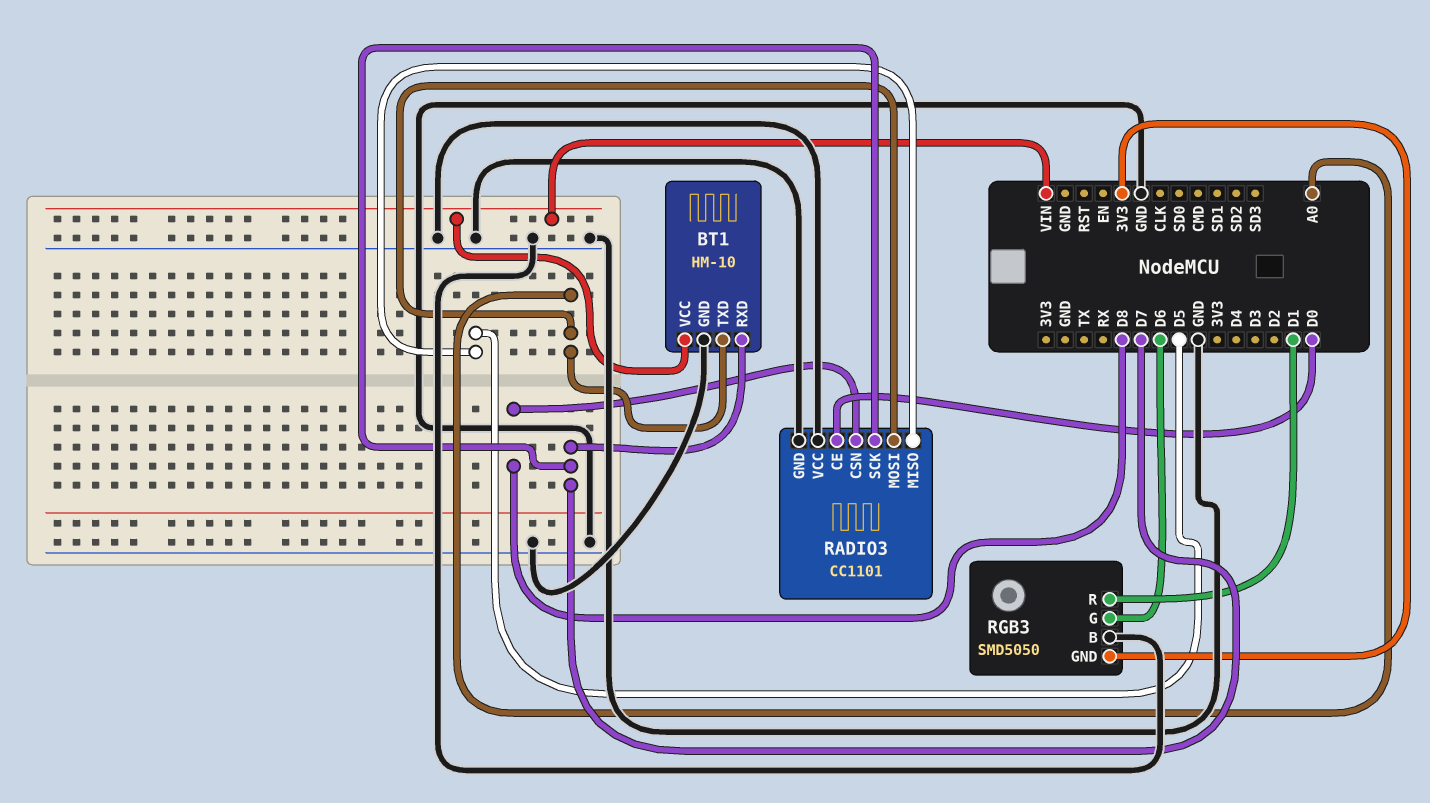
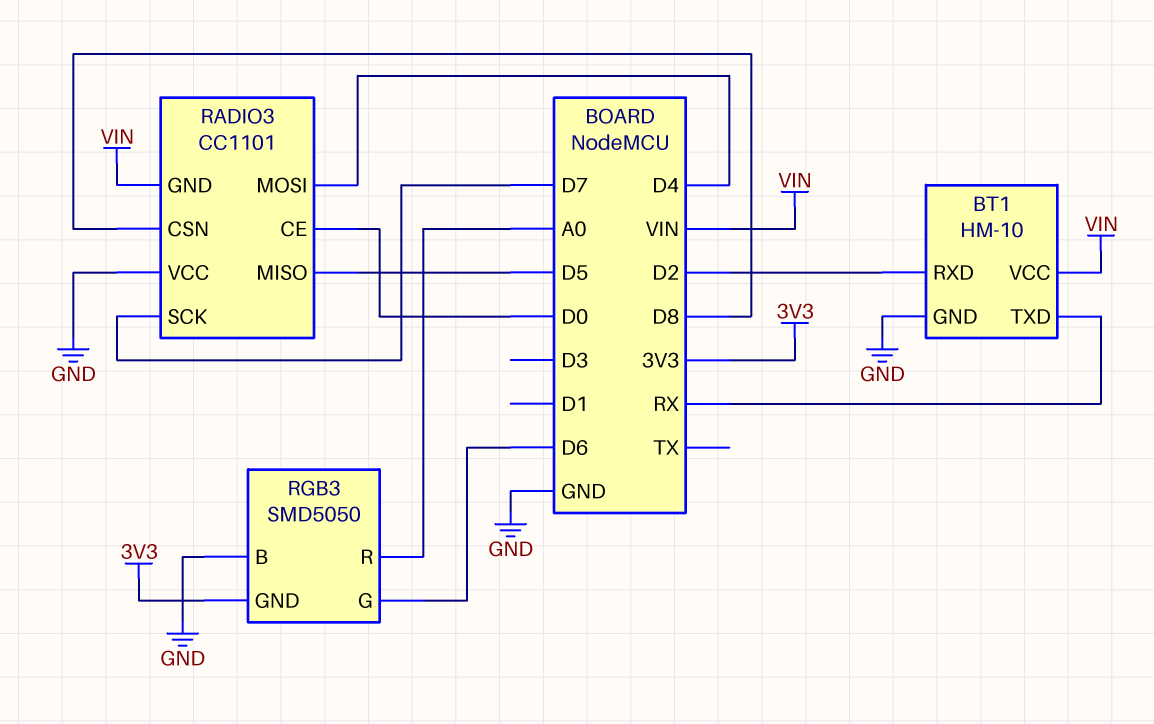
BT1 pin RXD: D7 -> D2
BT1 pin TXD: A0 -> RX
RADIO3 pin GND: GND -> VIN
RADIO3 pin MOSI: A0 -> D4
RGB3 pin R: D1 -> A0

